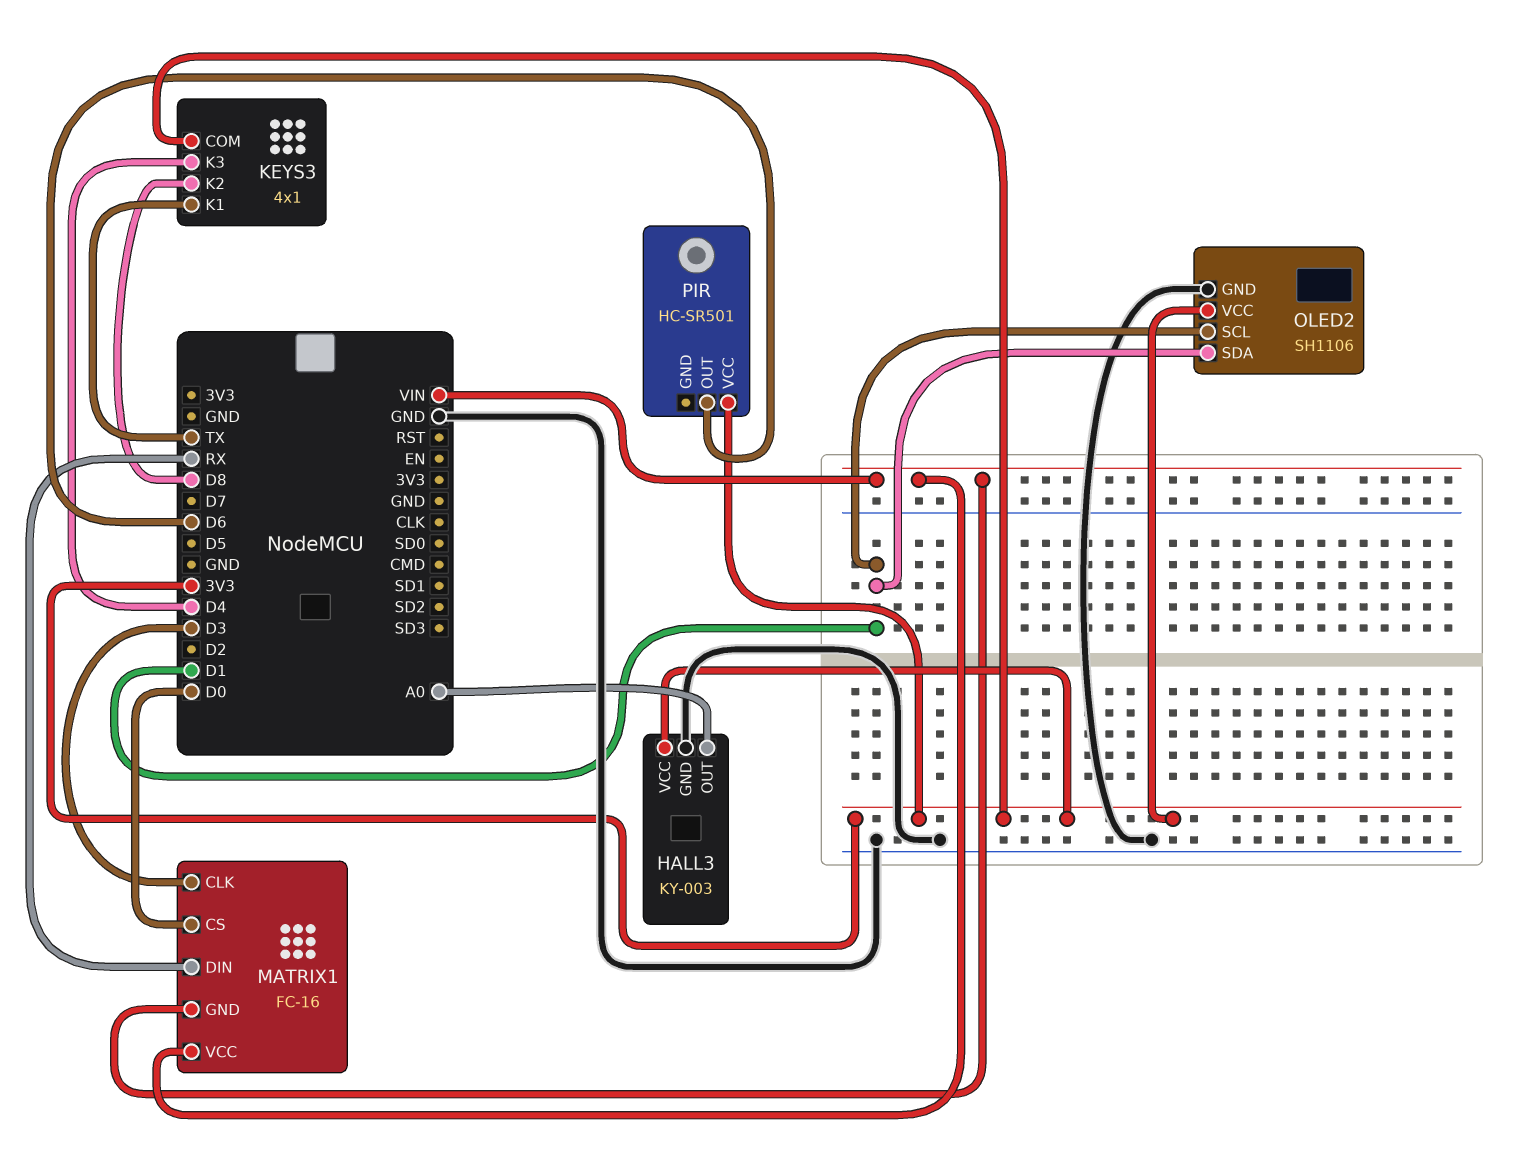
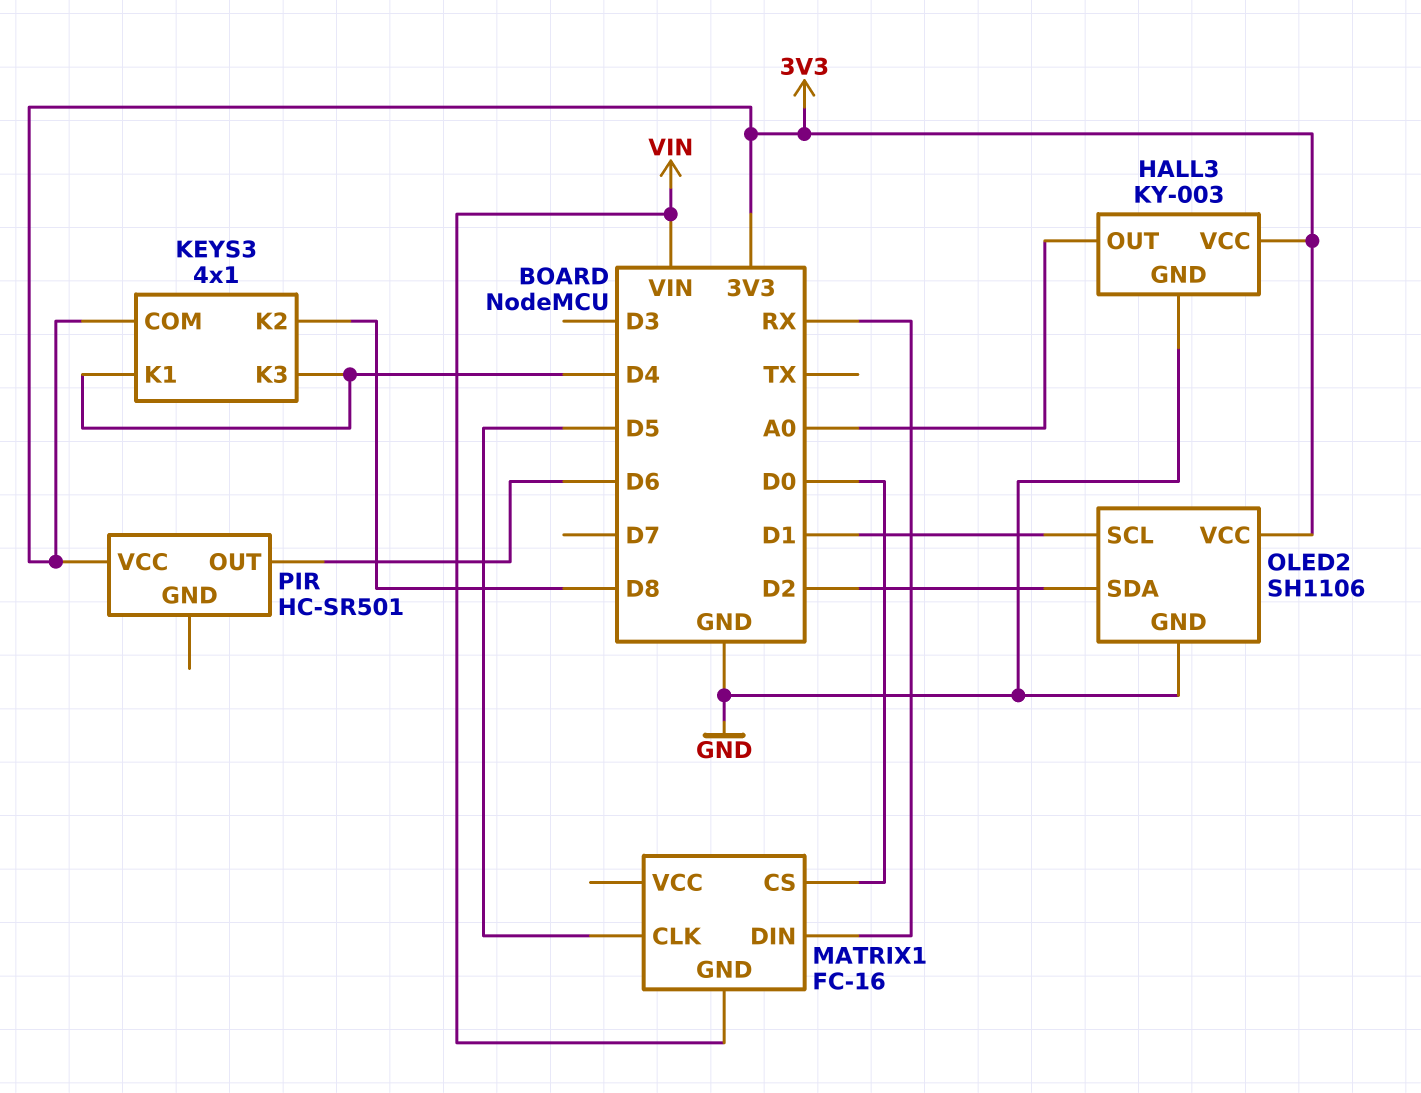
KEYS3 pin K1: TX -> D4
MATRIX1 pin CLK: D3 -> D5
MATRIX1 pin VCC: VIN -> none
OLED2 pin SDA: D1 -> D2

